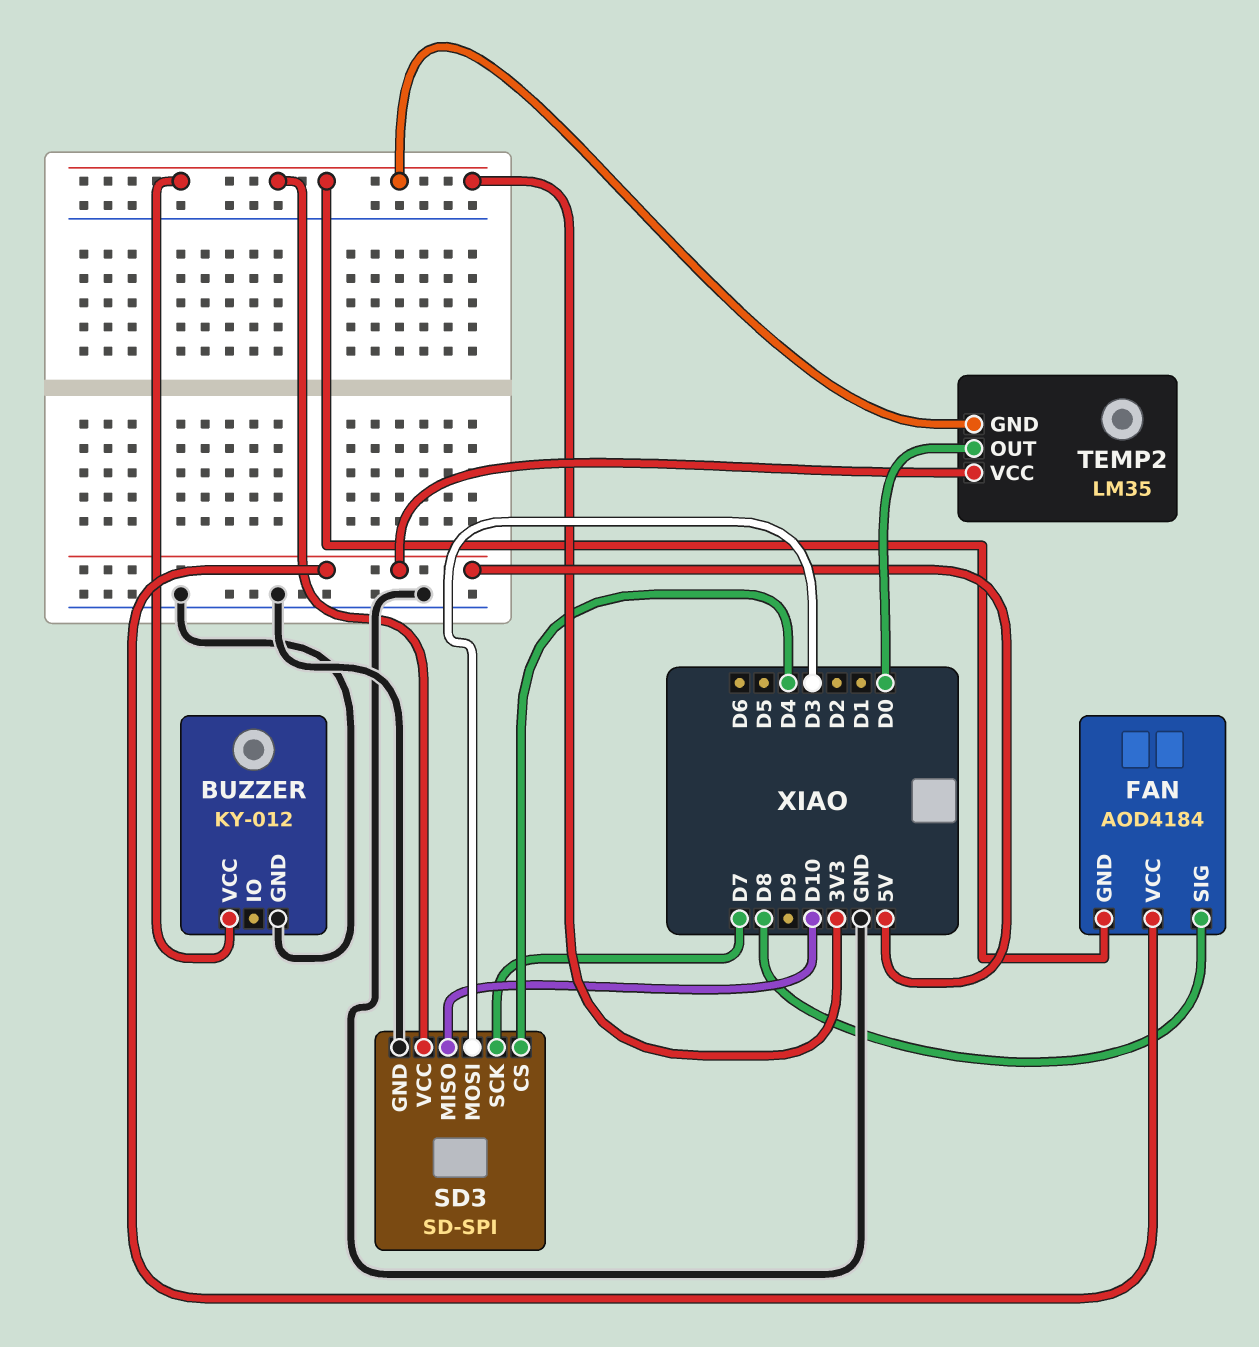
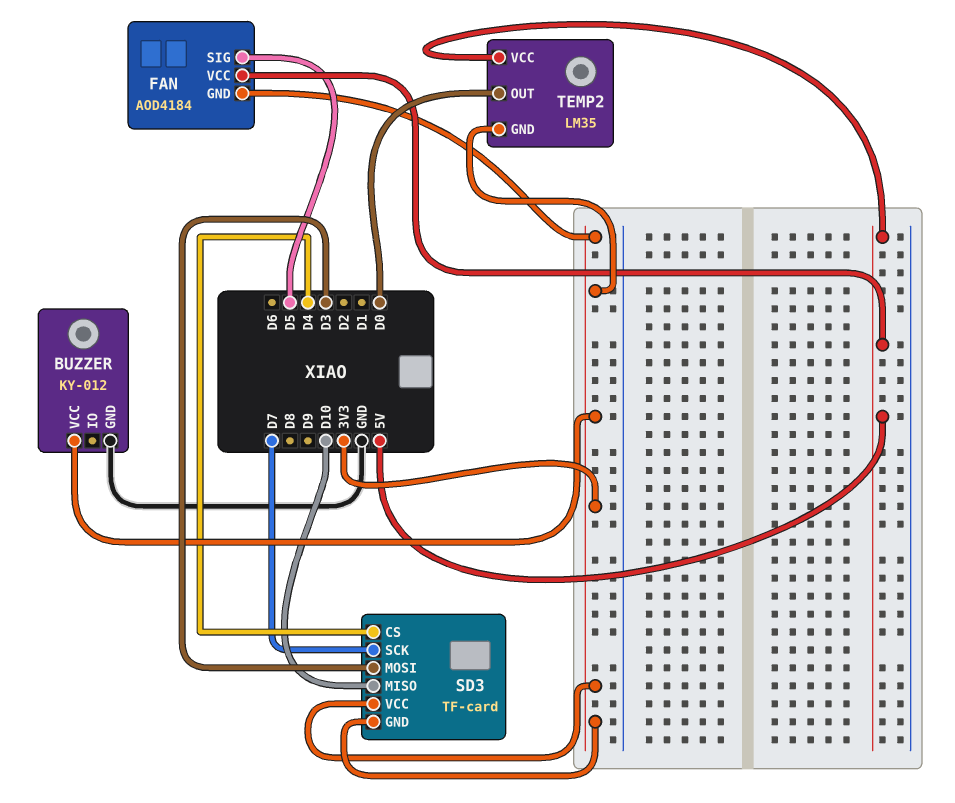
FAN pin SIG: D8 -> D5
SD3: SD-SPI -> TF-card
SD3 pin GND: GND -> 3V3

